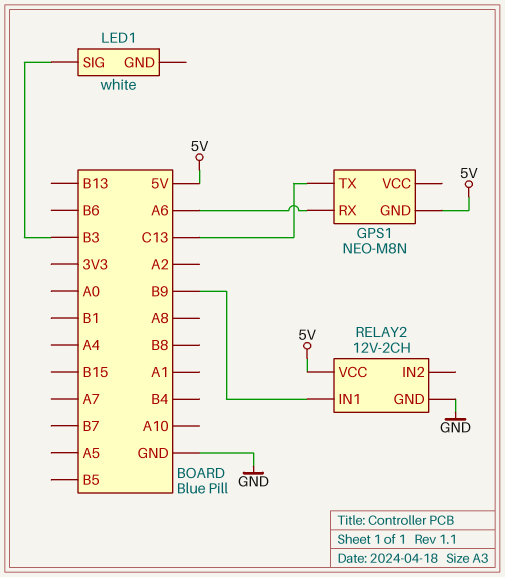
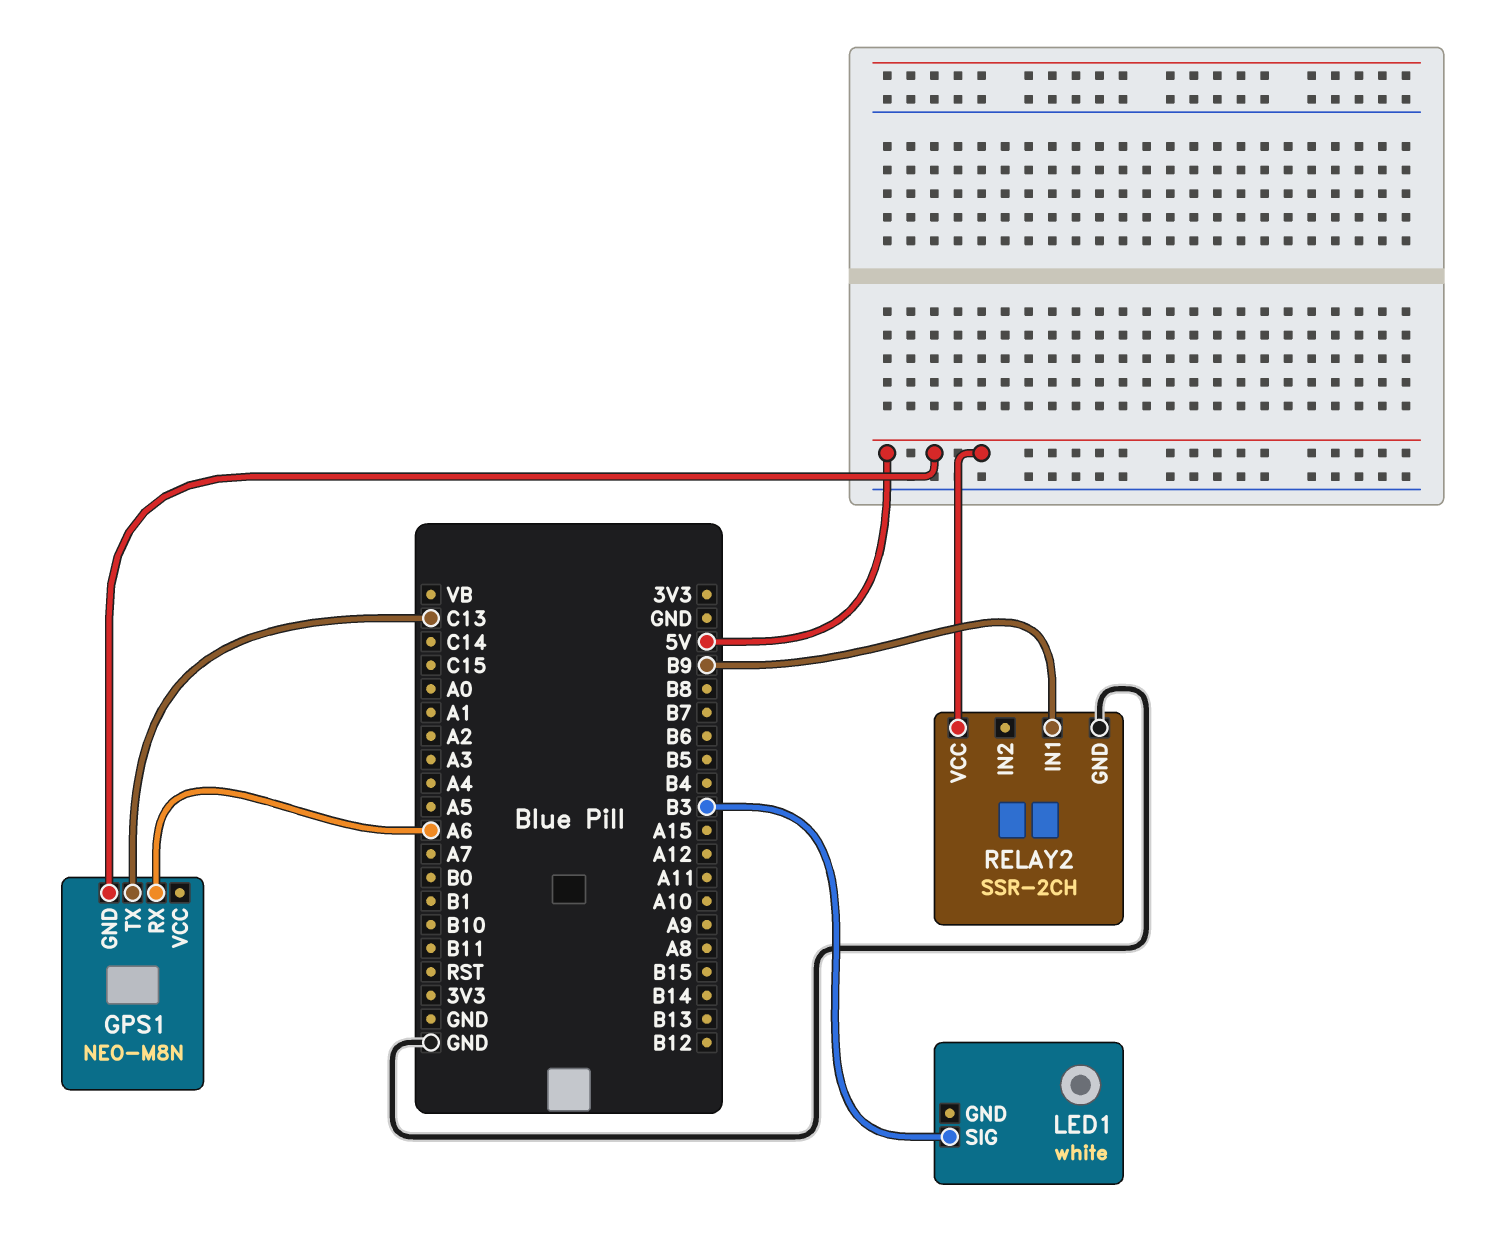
RELAY2: 12V-2CH -> SSR-2CH

